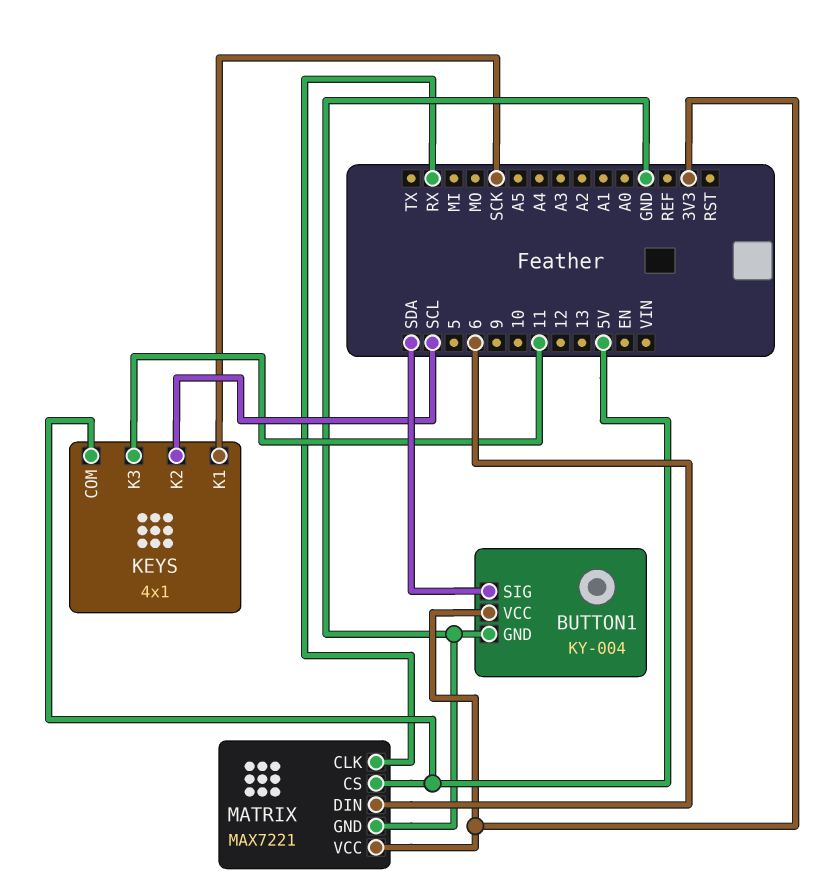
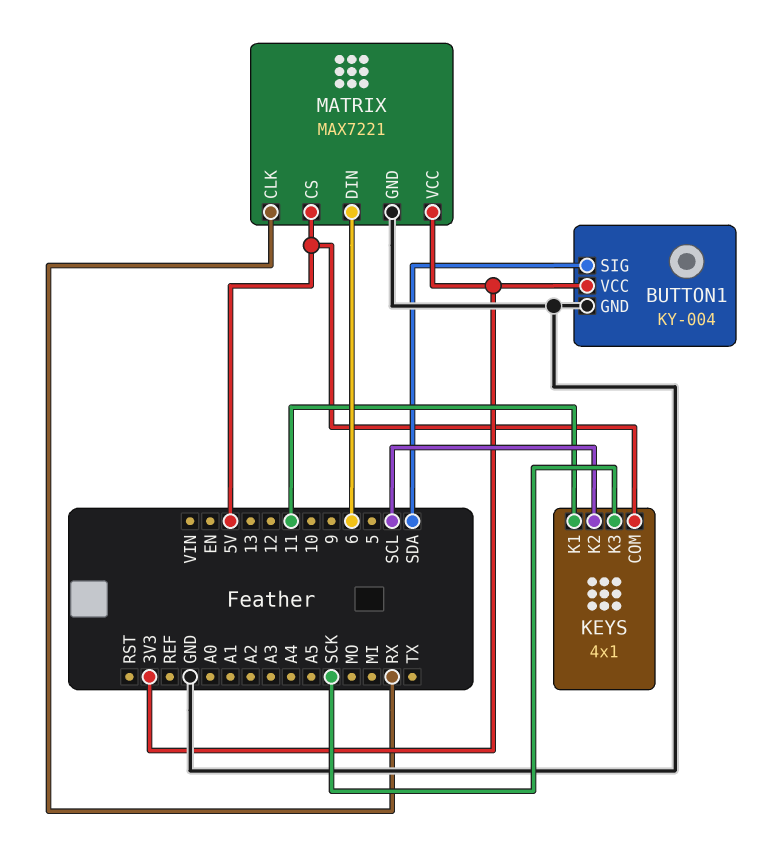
KEYS pin K1: SCK -> 11
KEYS pin K3: 11 -> SCK

